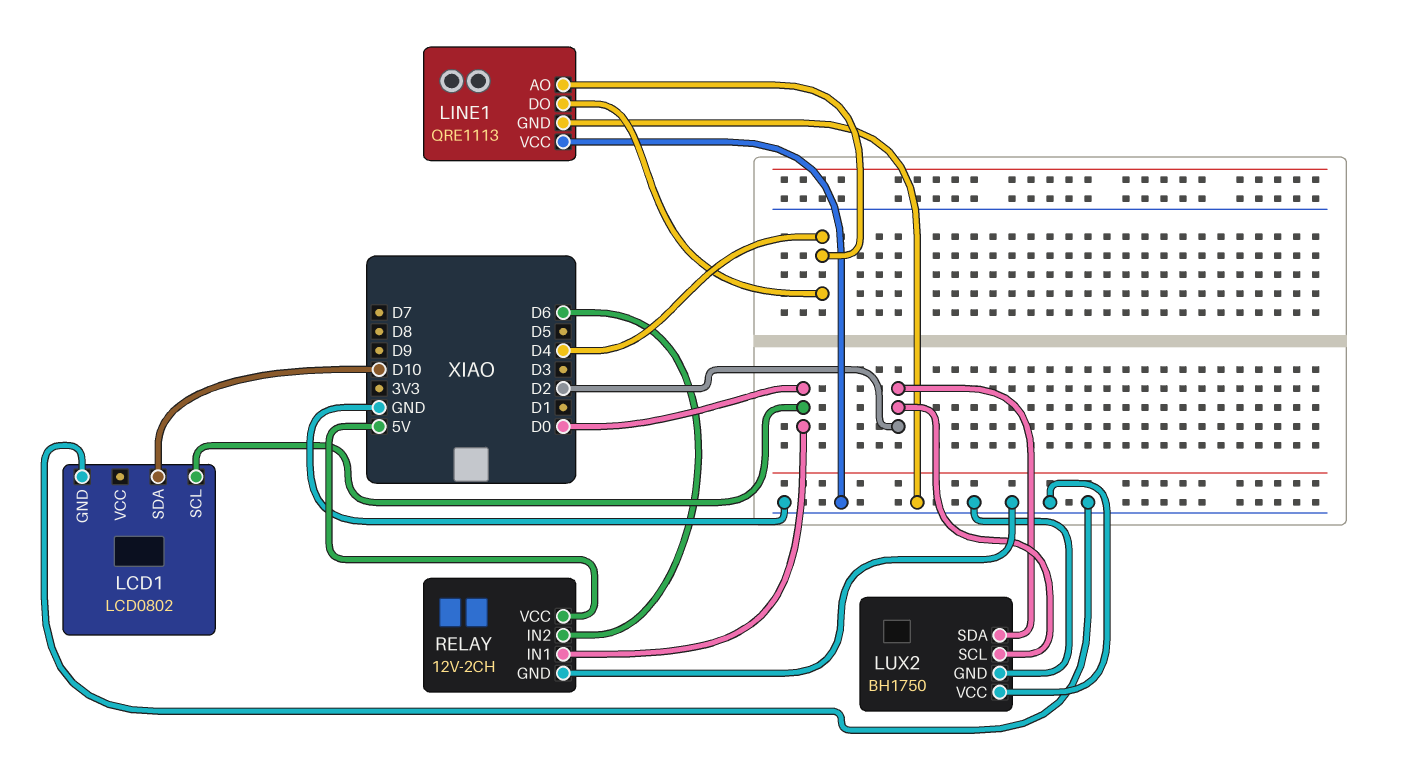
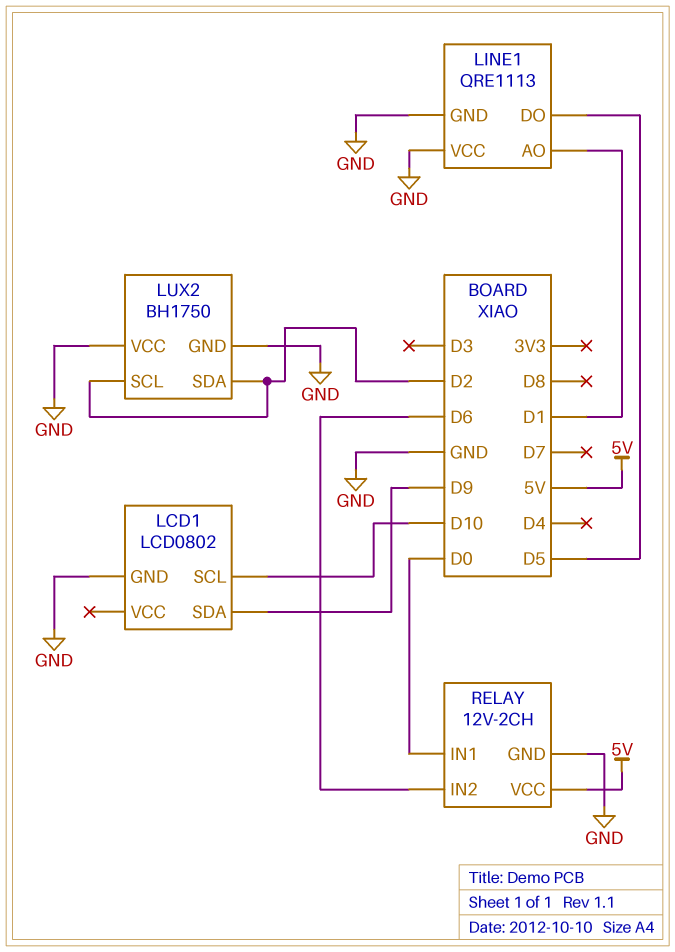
LCD1 pin SCL: D0 -> D10
LCD1 pin SDA: D10 -> D9
LINE1 pin AO: D4 -> D1
LINE1 pin DO: D4 -> D5

